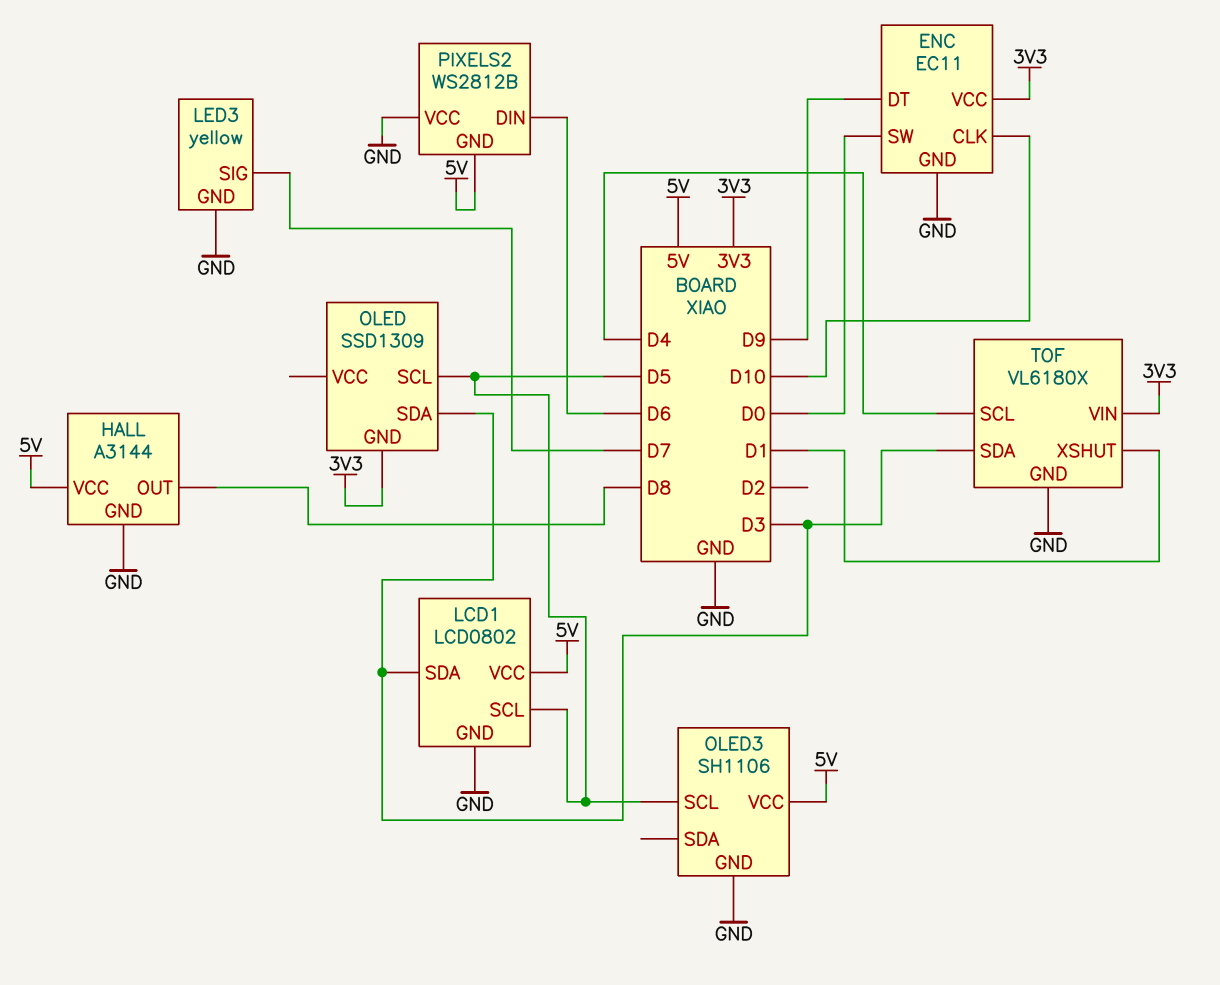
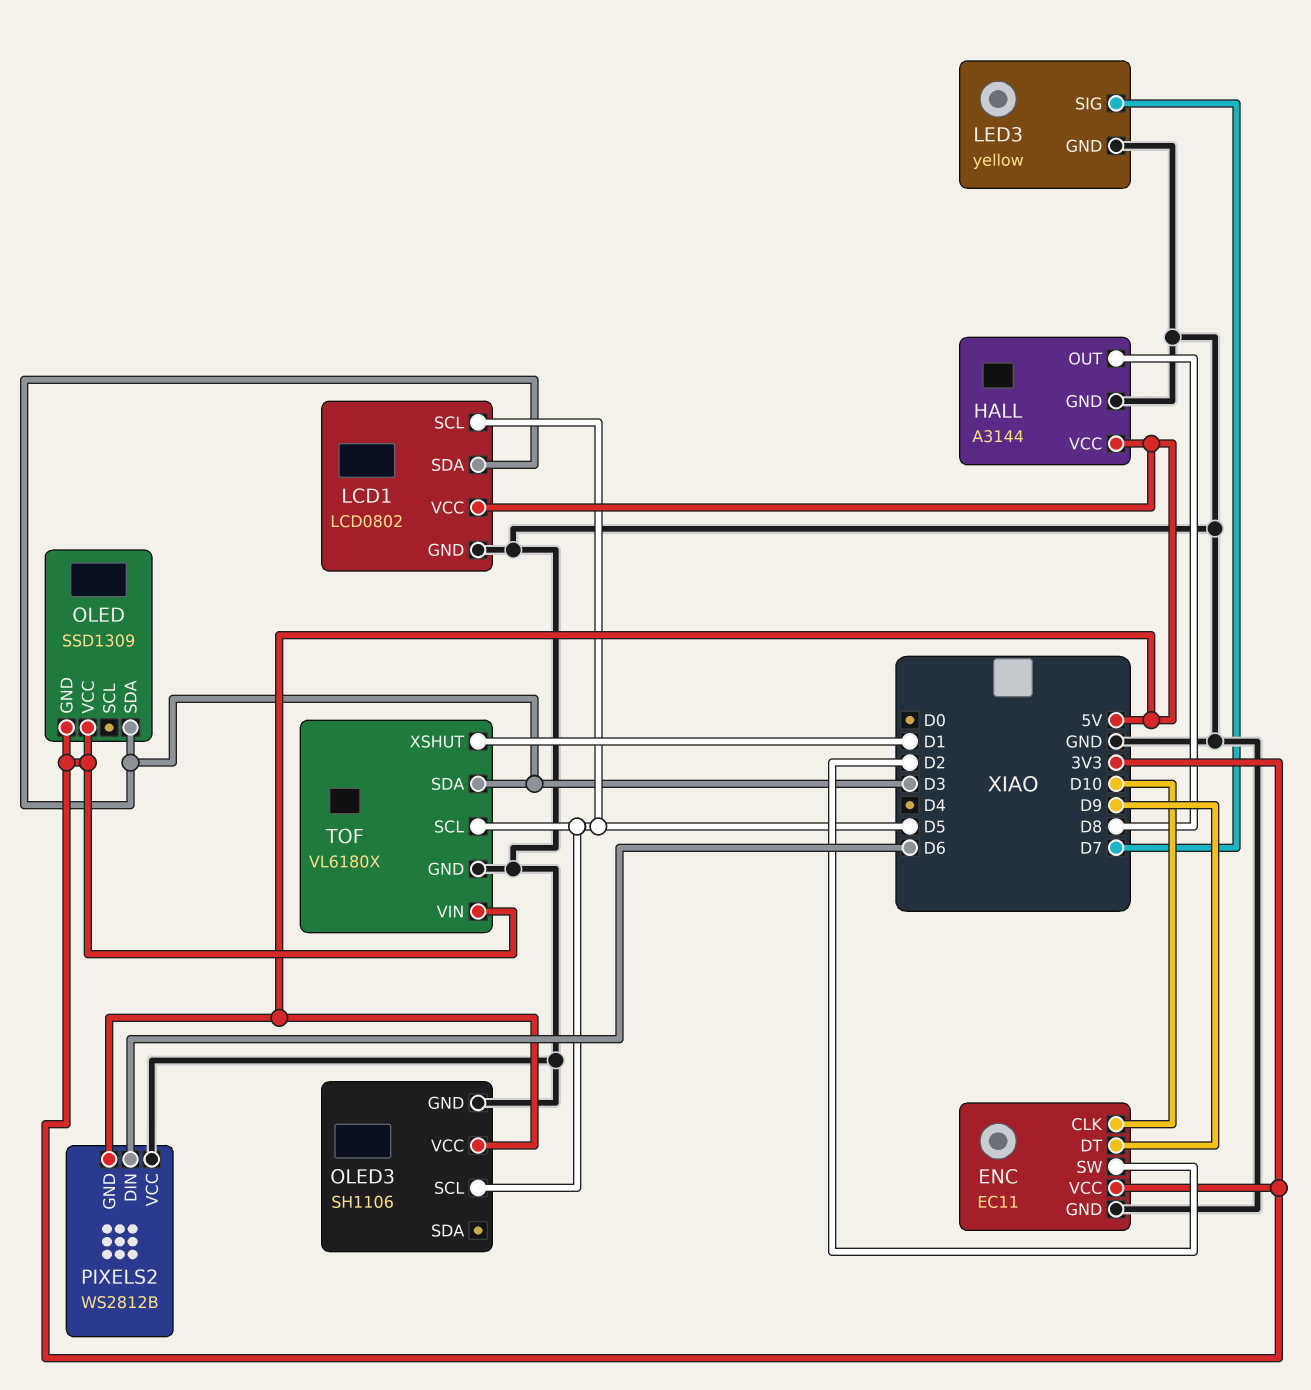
ENC pin SW: D0 -> D2
OLED pin SCL: D5 -> none
OLED pin VCC: none -> 3V3
TOF pin SCL: D4 -> D5

